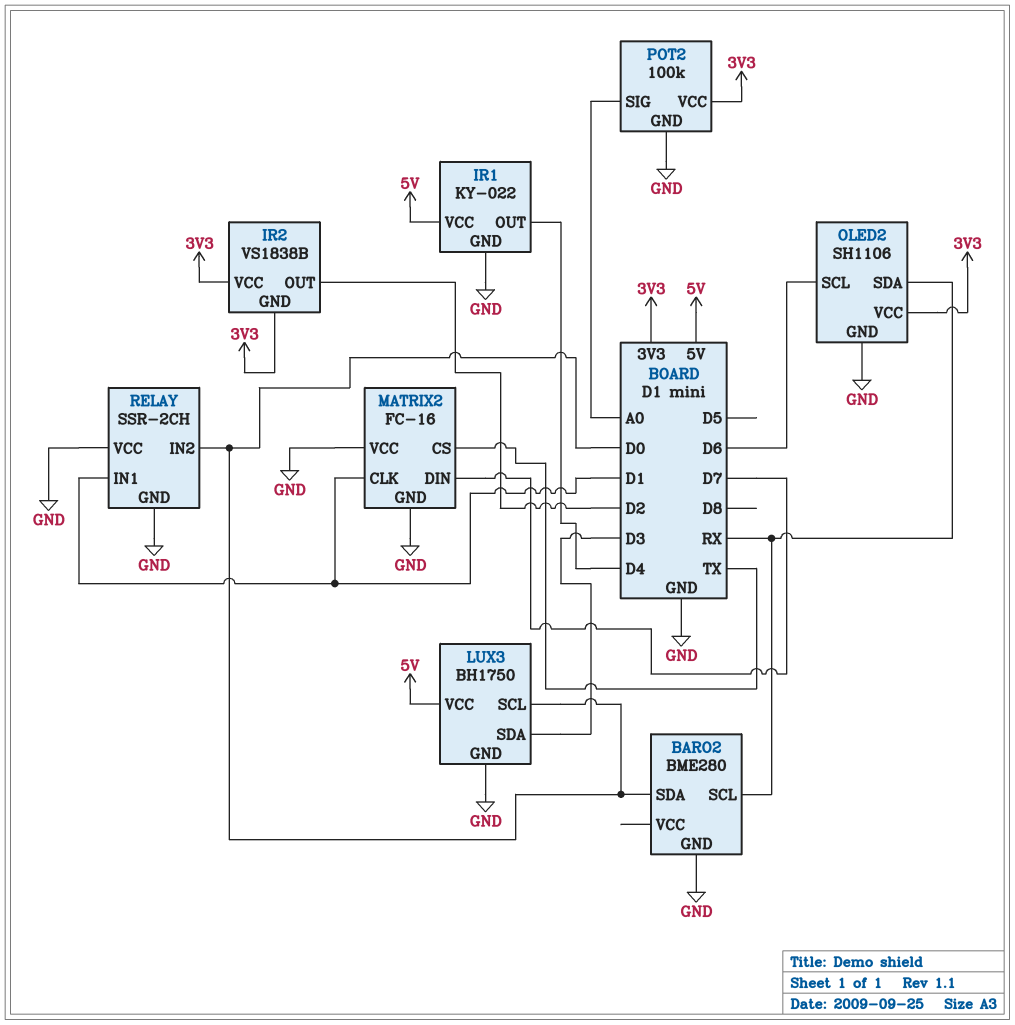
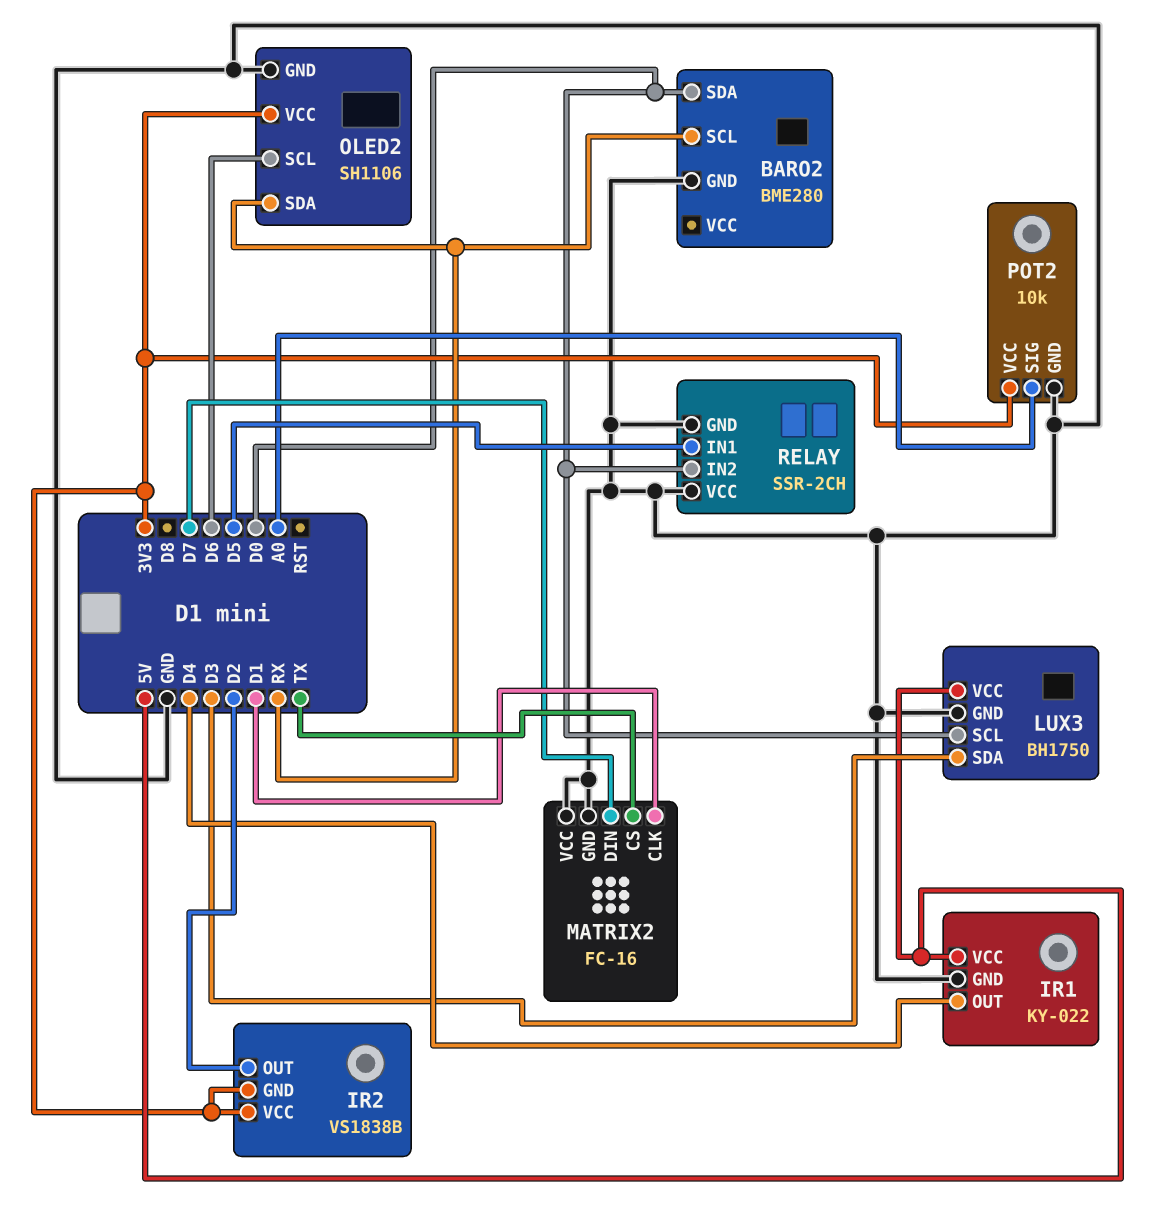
POT2: 100k -> 10k
RELAY pin IN1: D1 -> D5

